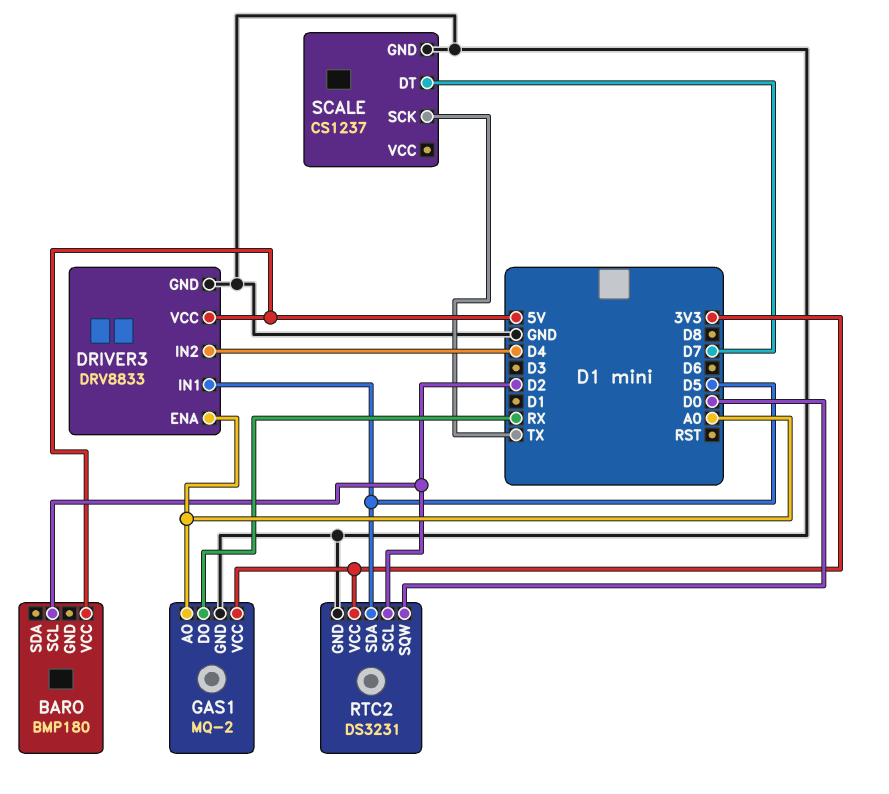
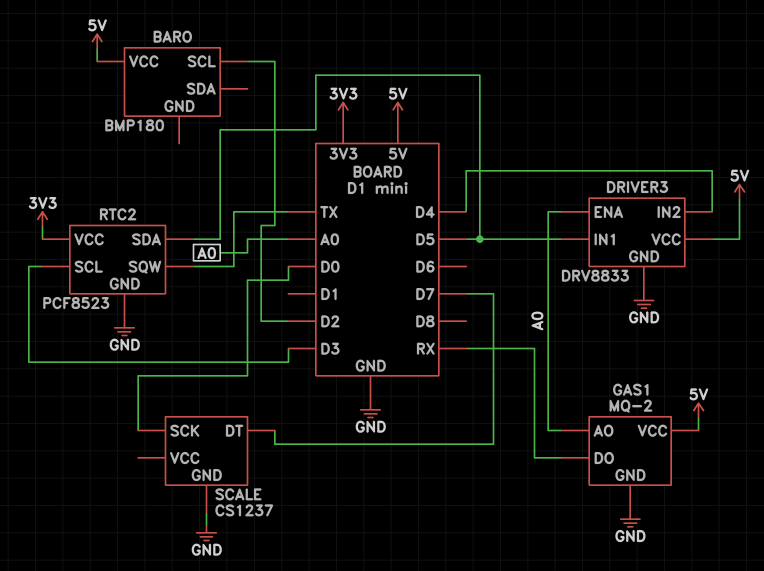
GAS1 pin VCC: 3V3 -> 5V
RTC2: DS3231 -> PCF8523
RTC2 pin SCL: D2 -> D3
RTC2 pin SQW: D0 -> TX
SCALE pin SCK: TX -> D0

